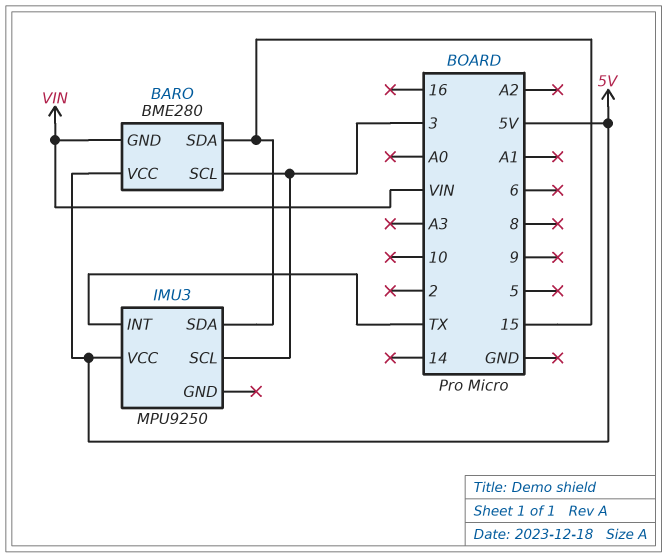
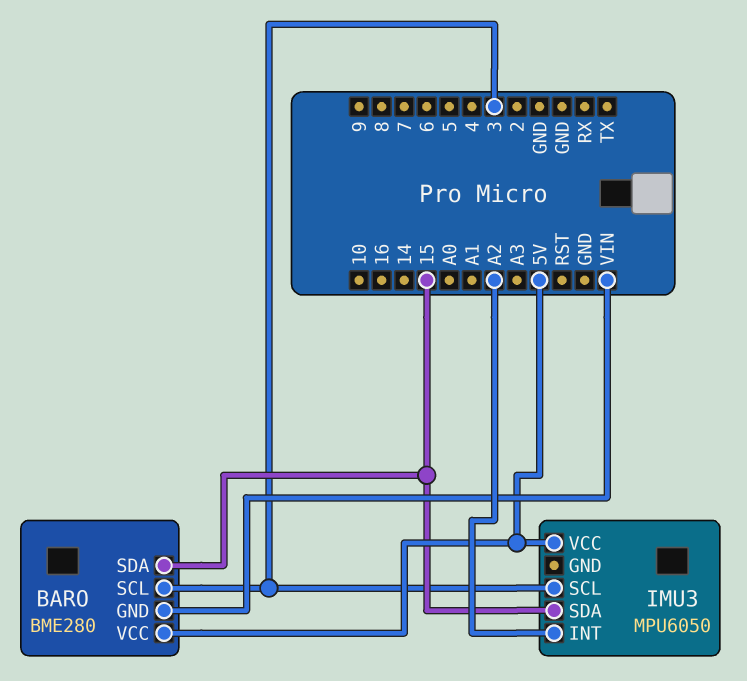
IMU3: MPU9250 -> MPU6050
IMU3 pin INT: TX -> A2

